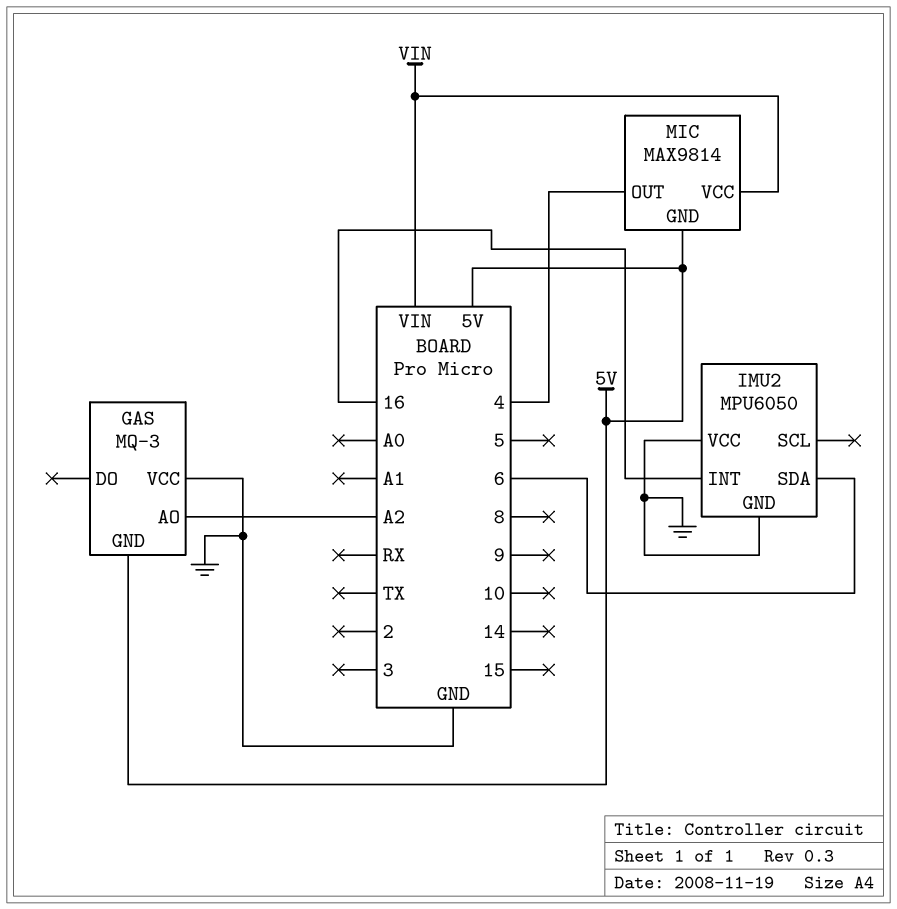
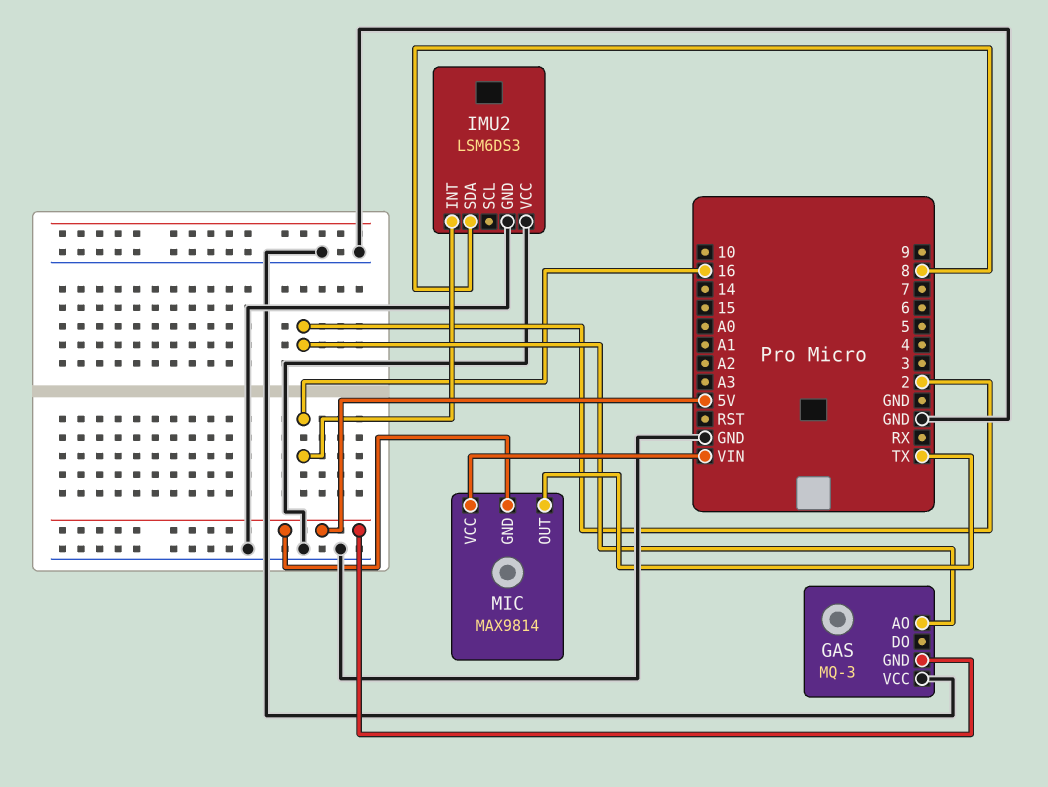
GAS pin AO: A2 -> 2
IMU2: MPU6050 -> LSM6DS3
IMU2 pin SDA: 6 -> 8
MIC pin OUT: 4 -> TX

